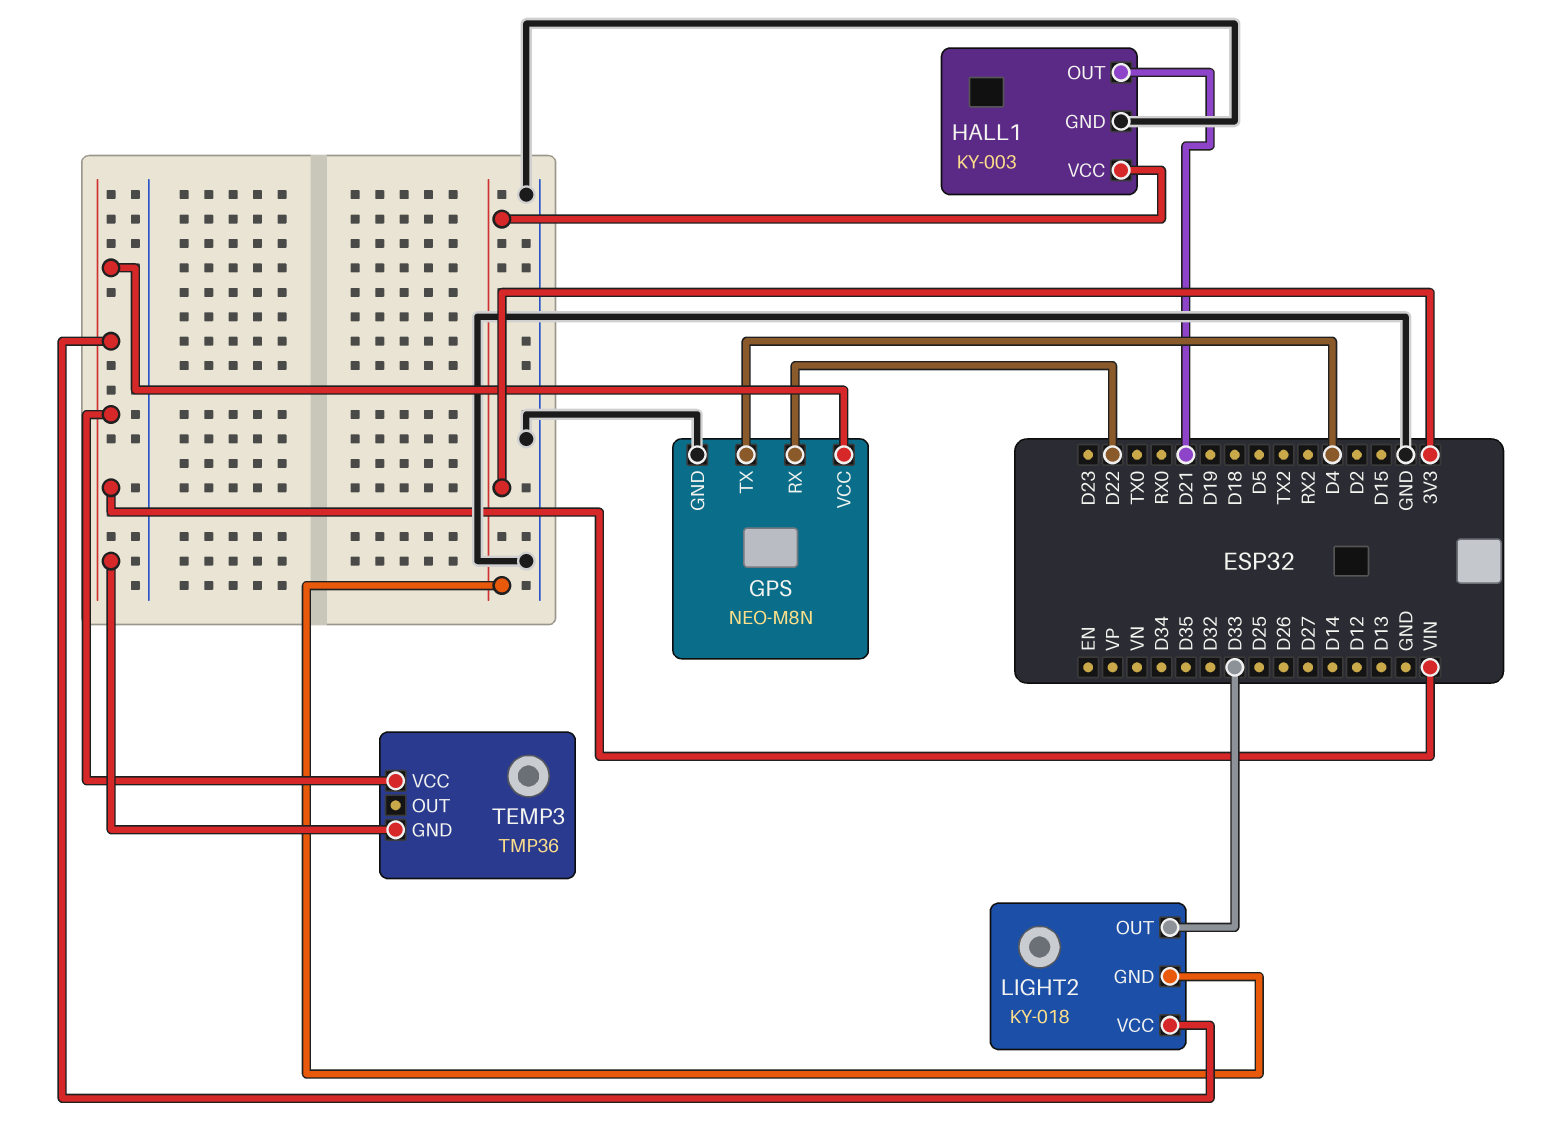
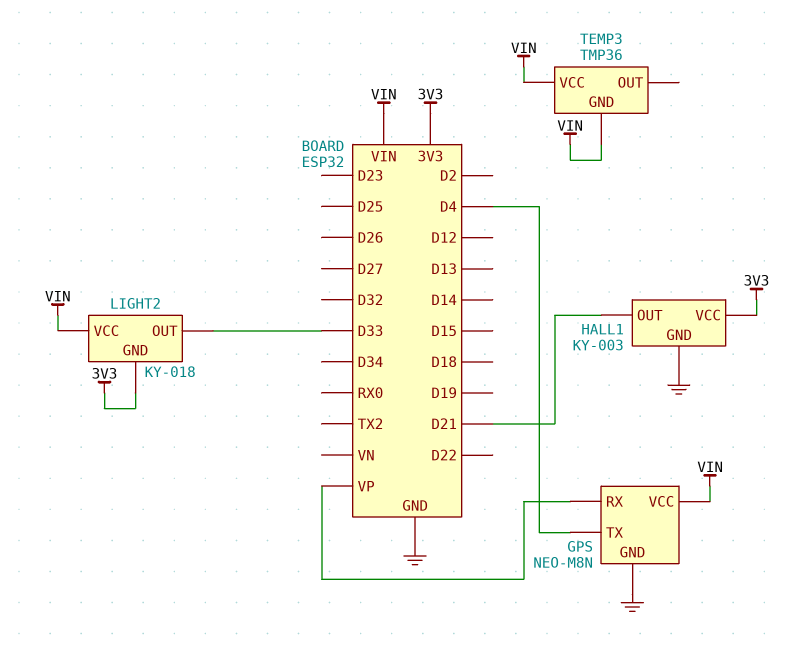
GPS pin RX: D22 -> VP

